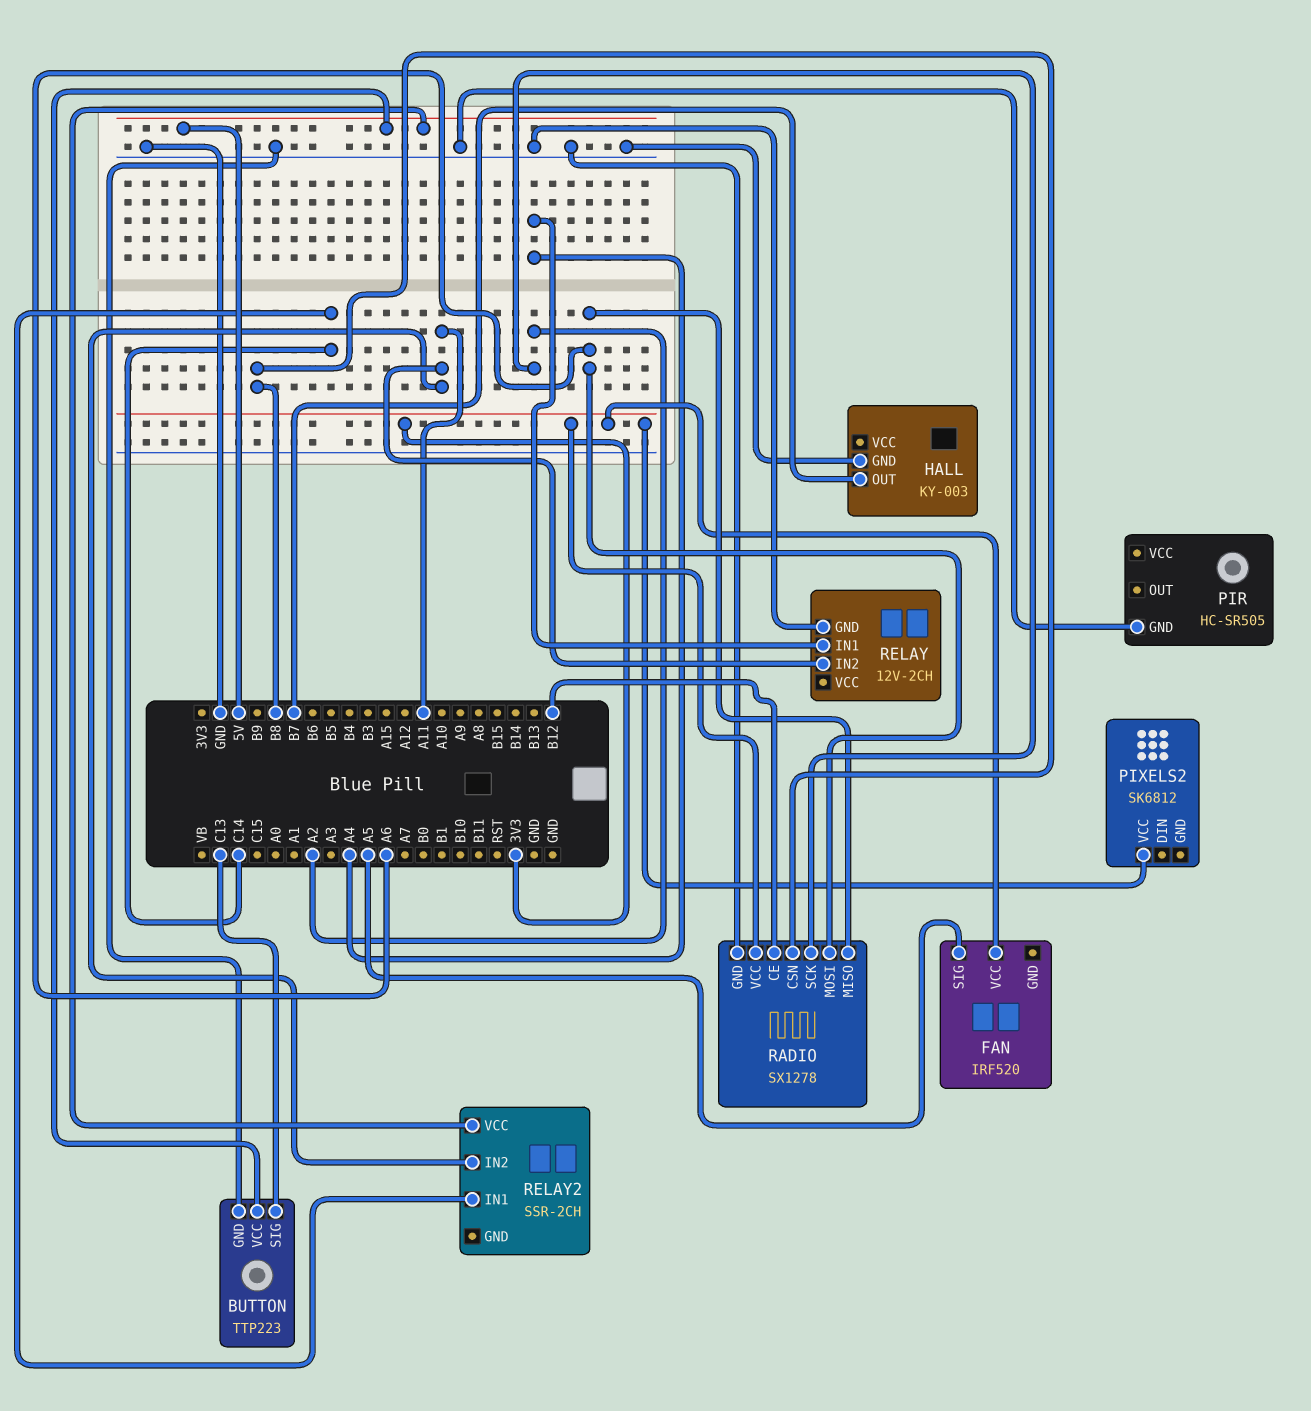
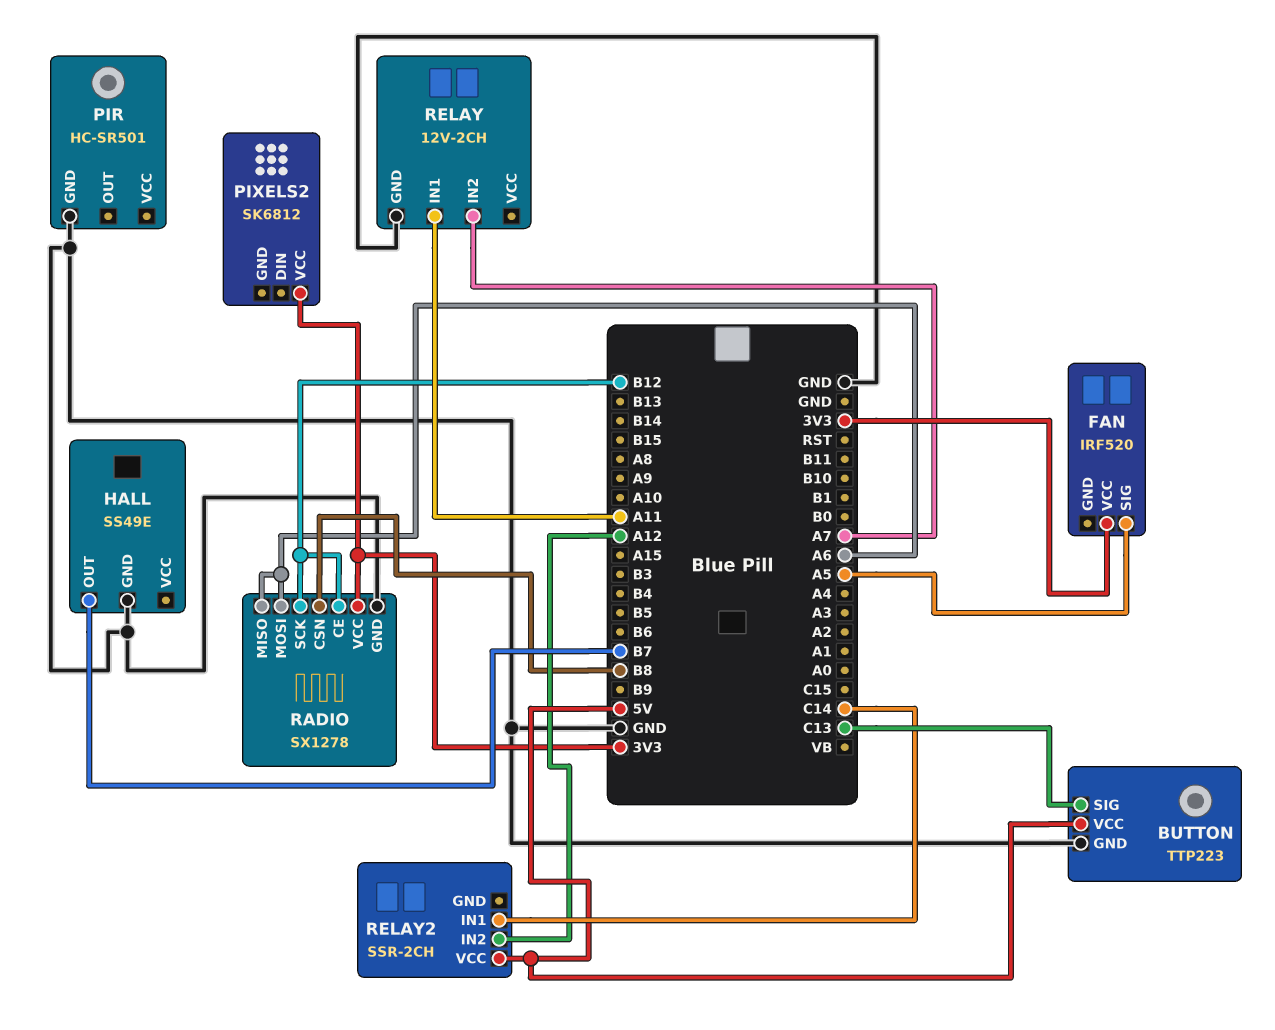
HALL: KY-003 -> SS49E
PIR: HC-SR505 -> HC-SR501
RADIO pin SCK: A2 -> B12
RELAY pin IN1: A4 -> A11
RELAY pin IN2: A11 -> A7
RELAY2 pin IN2: A11 -> A12

